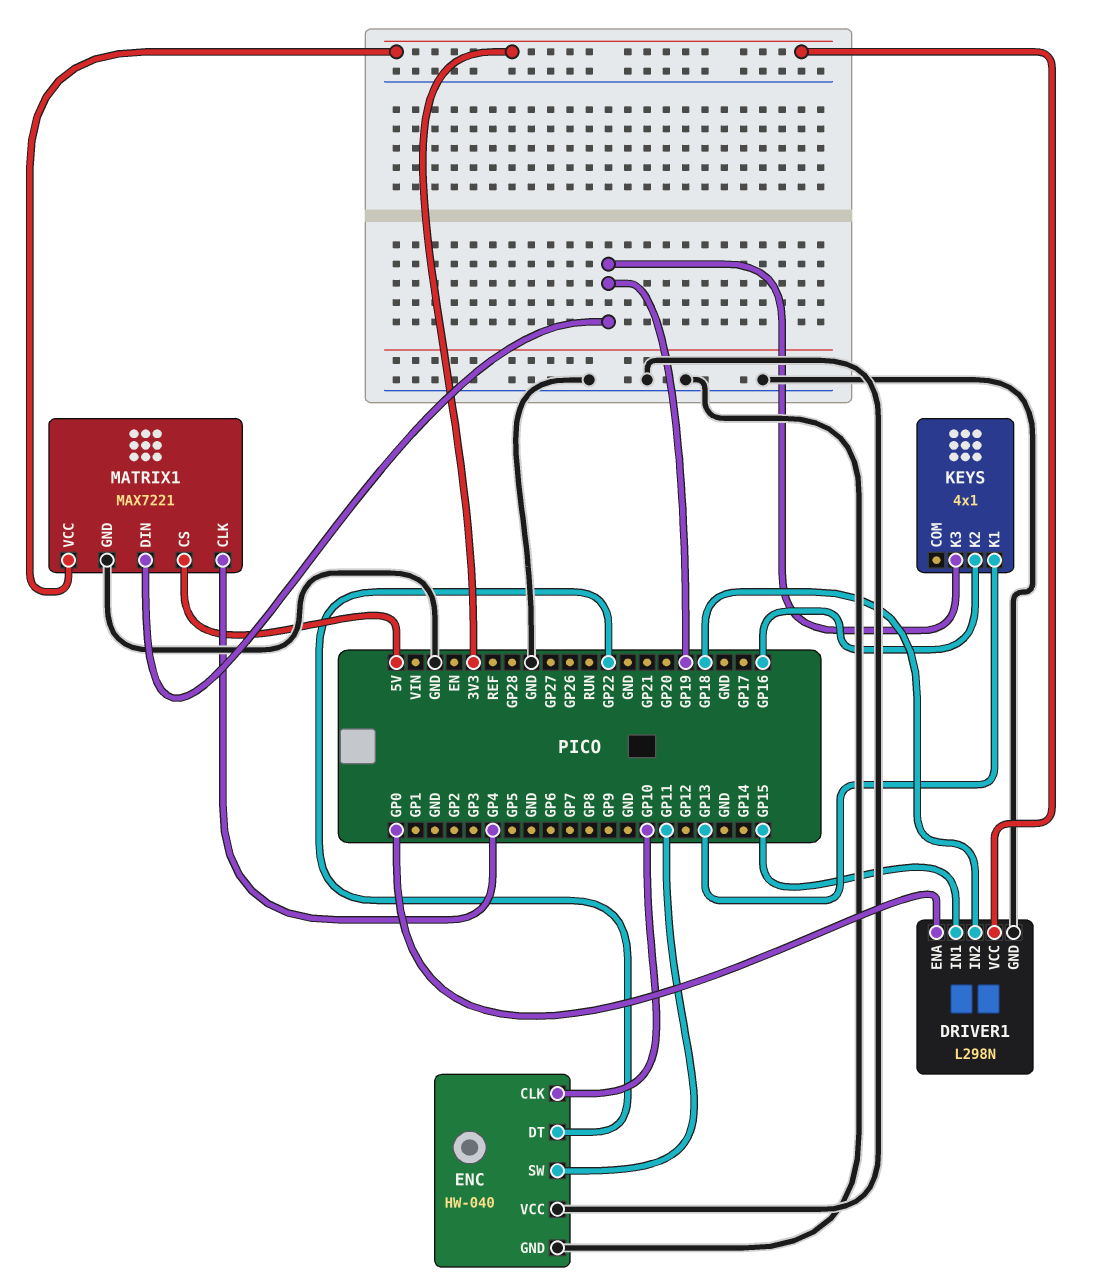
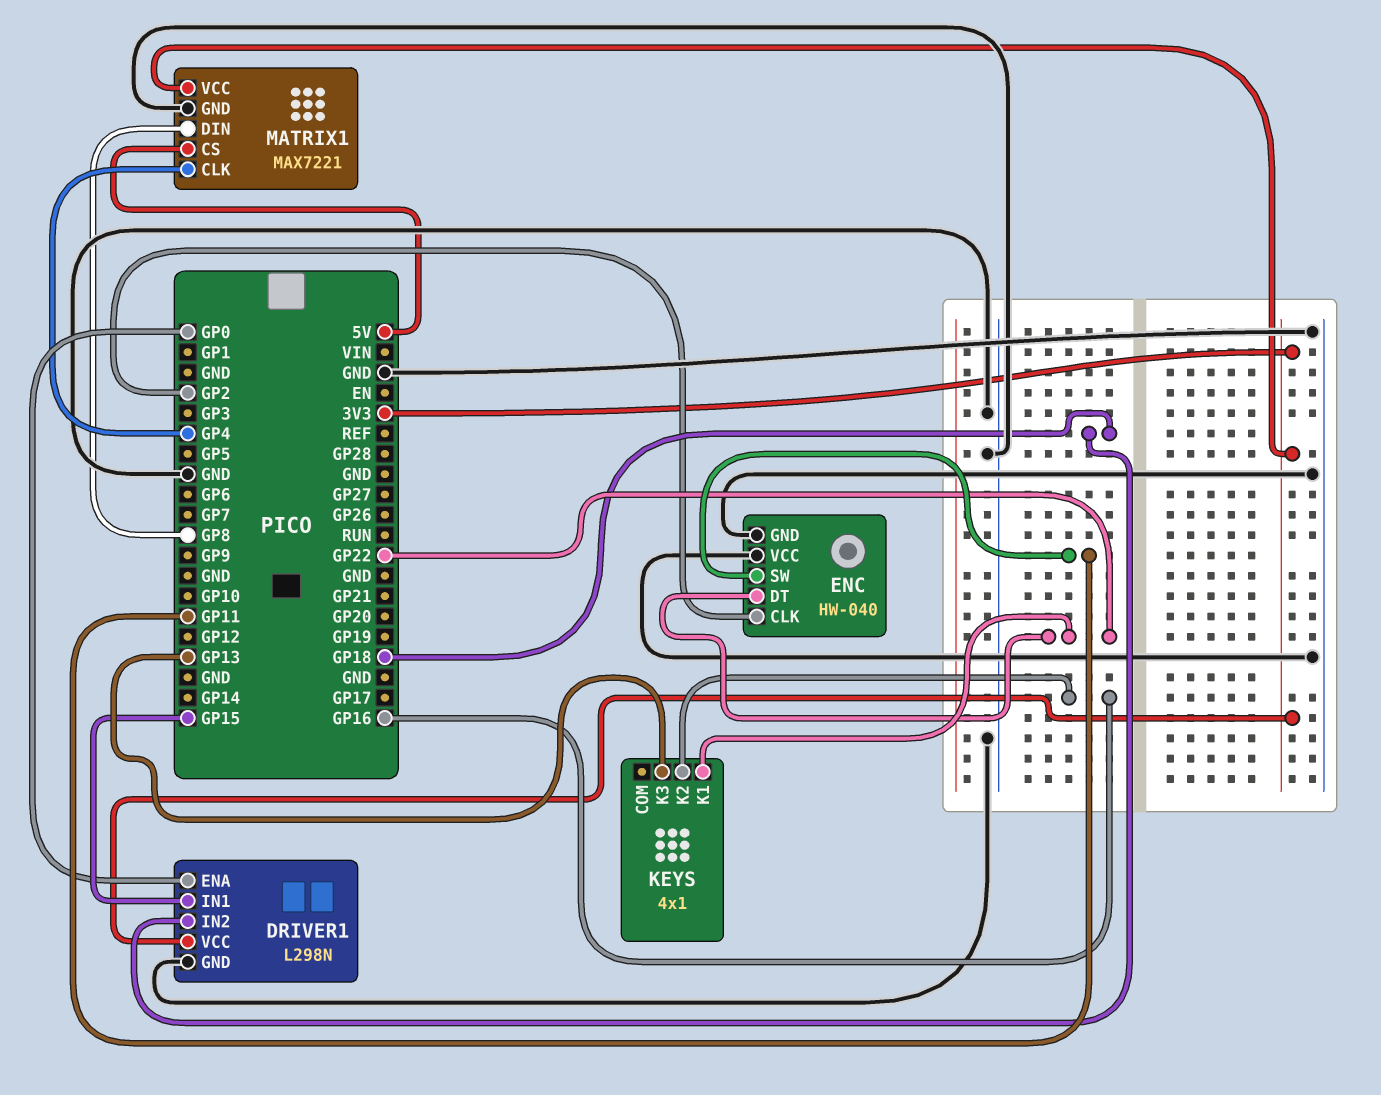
ENC pin CLK: GP10 -> GP2
KEYS pin K1: GP13 -> GP22
KEYS pin K3: GP19 -> GP13
MATRIX1 pin DIN: GP19 -> GP8

